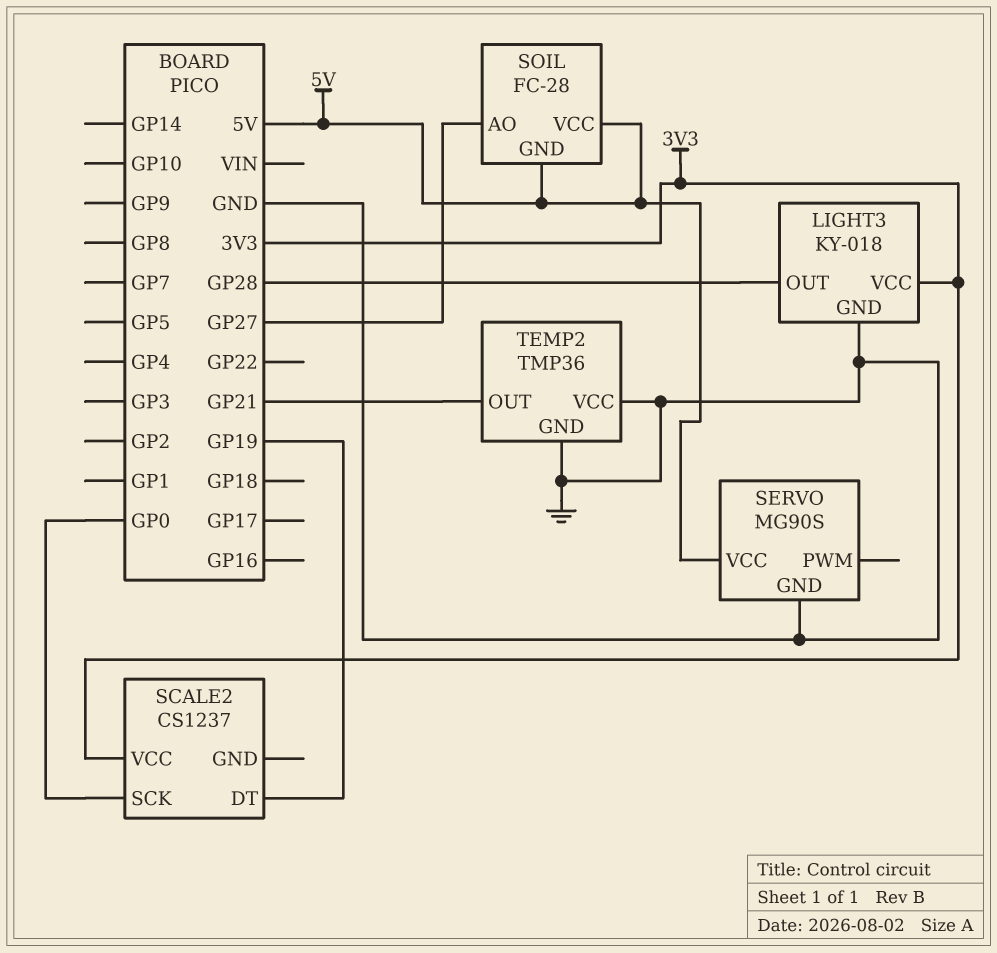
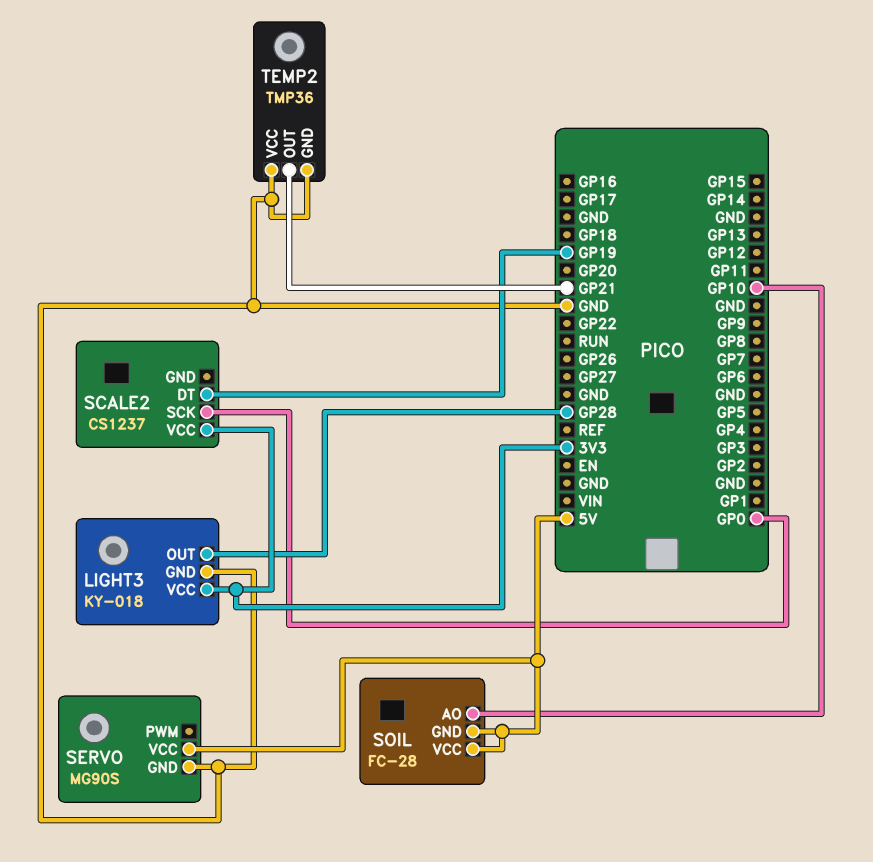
SOIL pin AO: GP27 -> GP10

